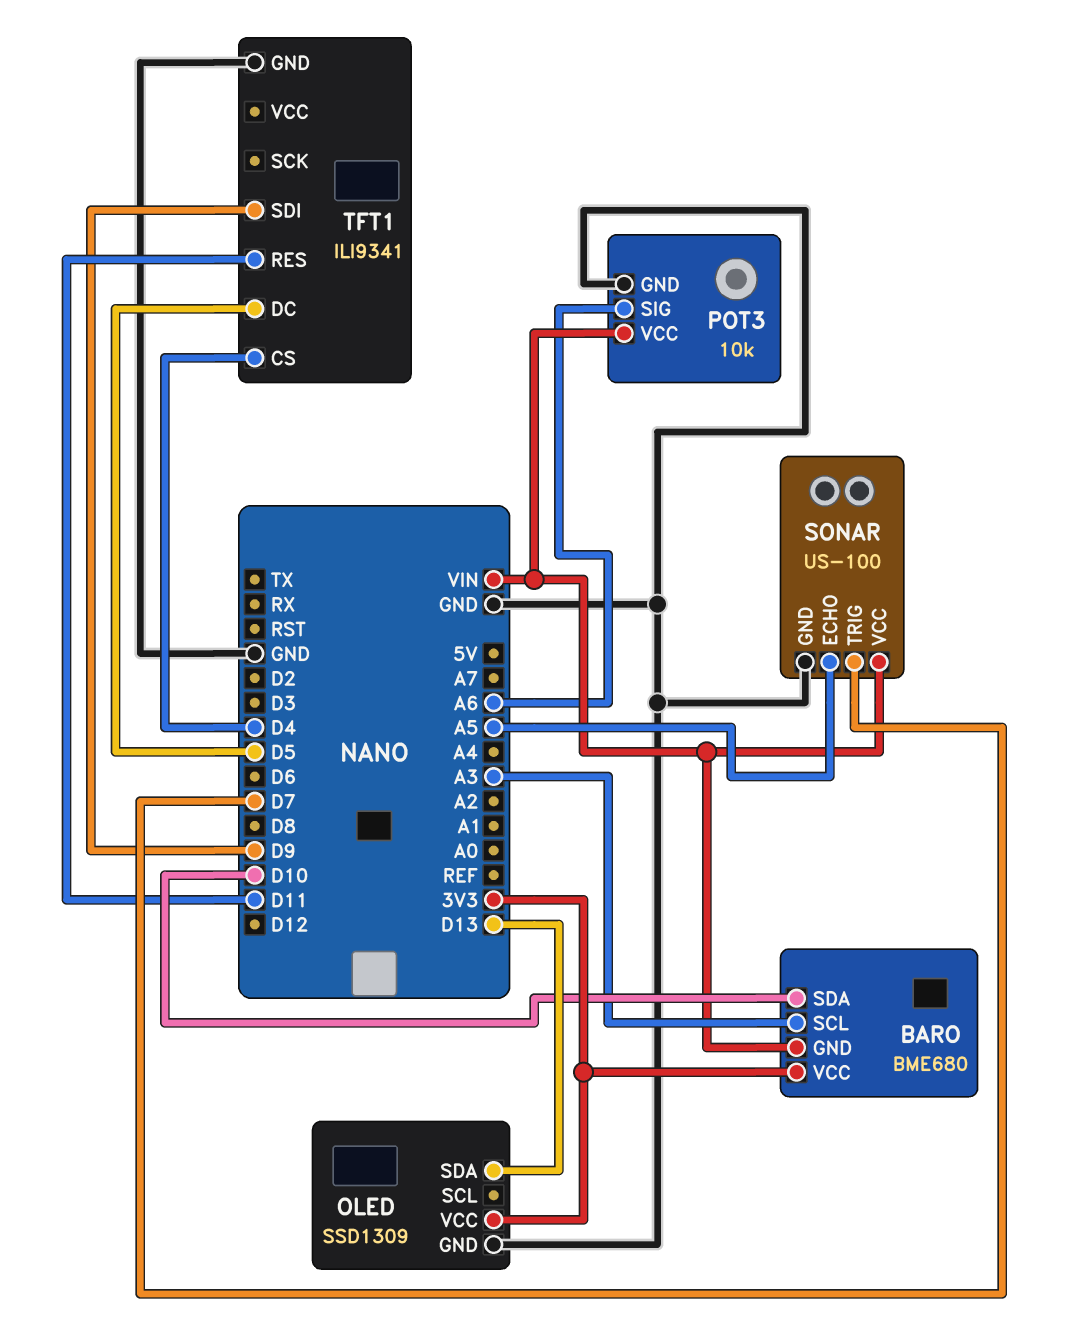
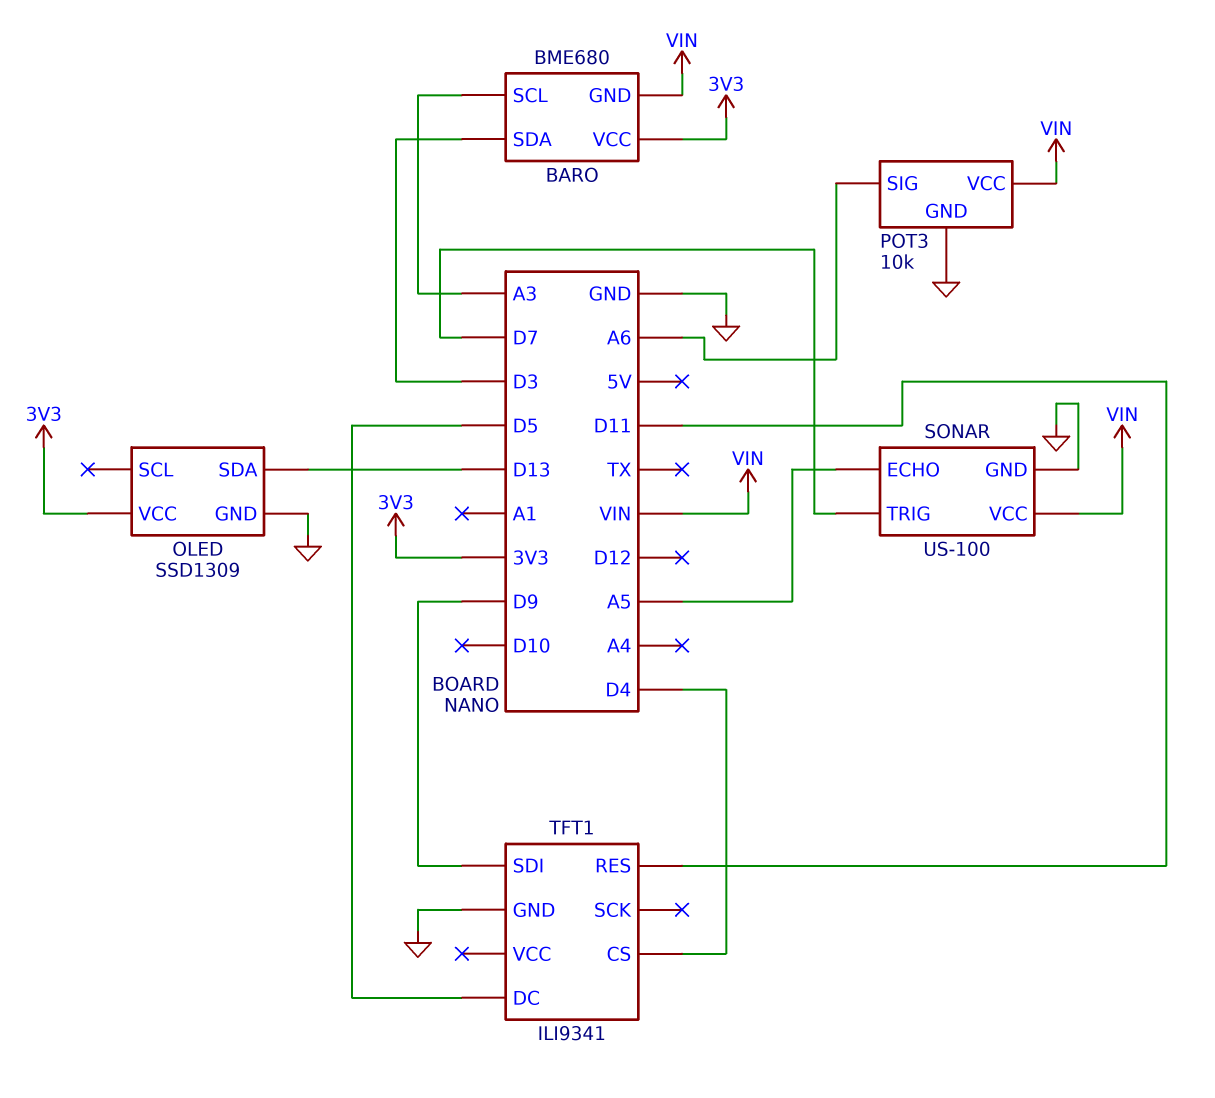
BARO pin SDA: D10 -> D3

